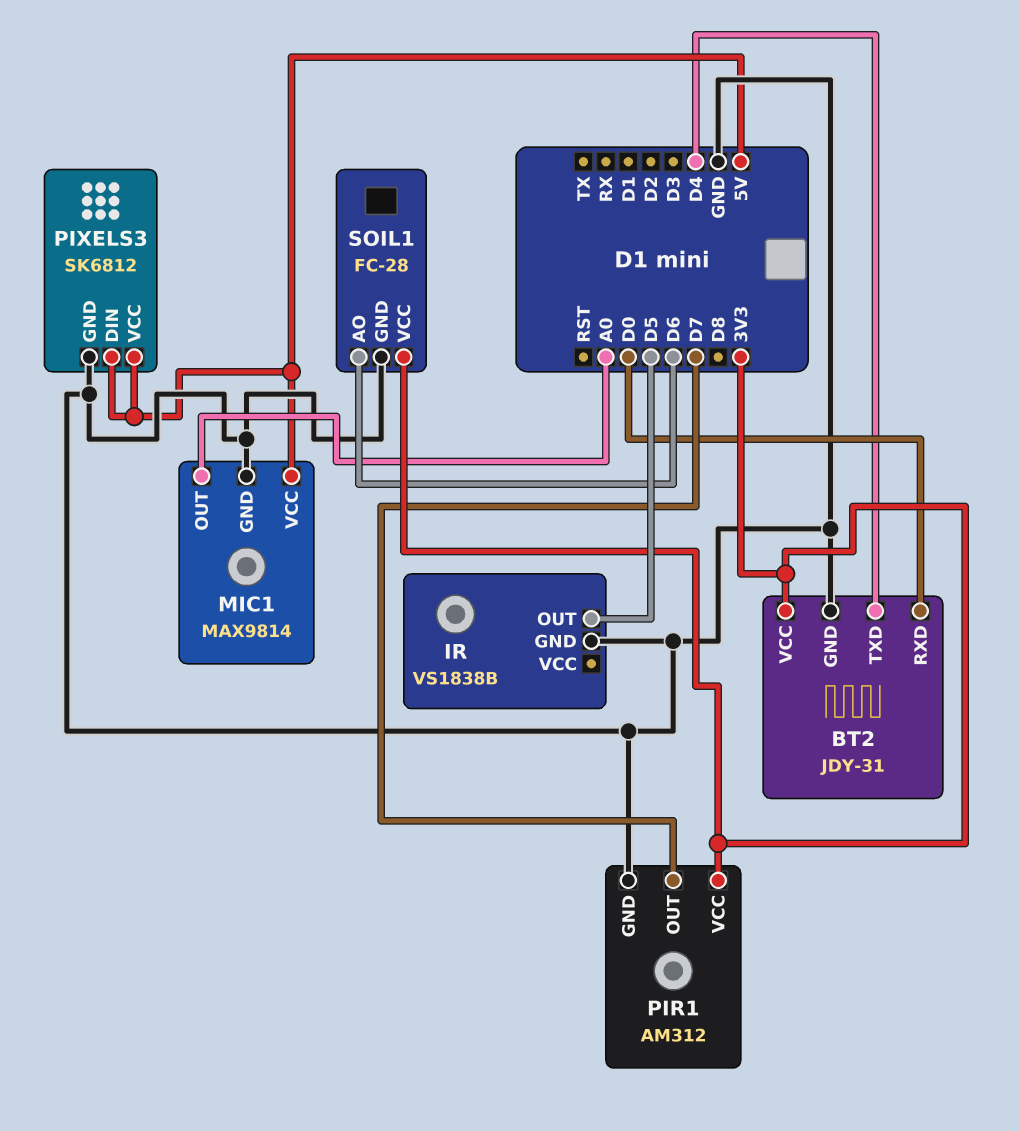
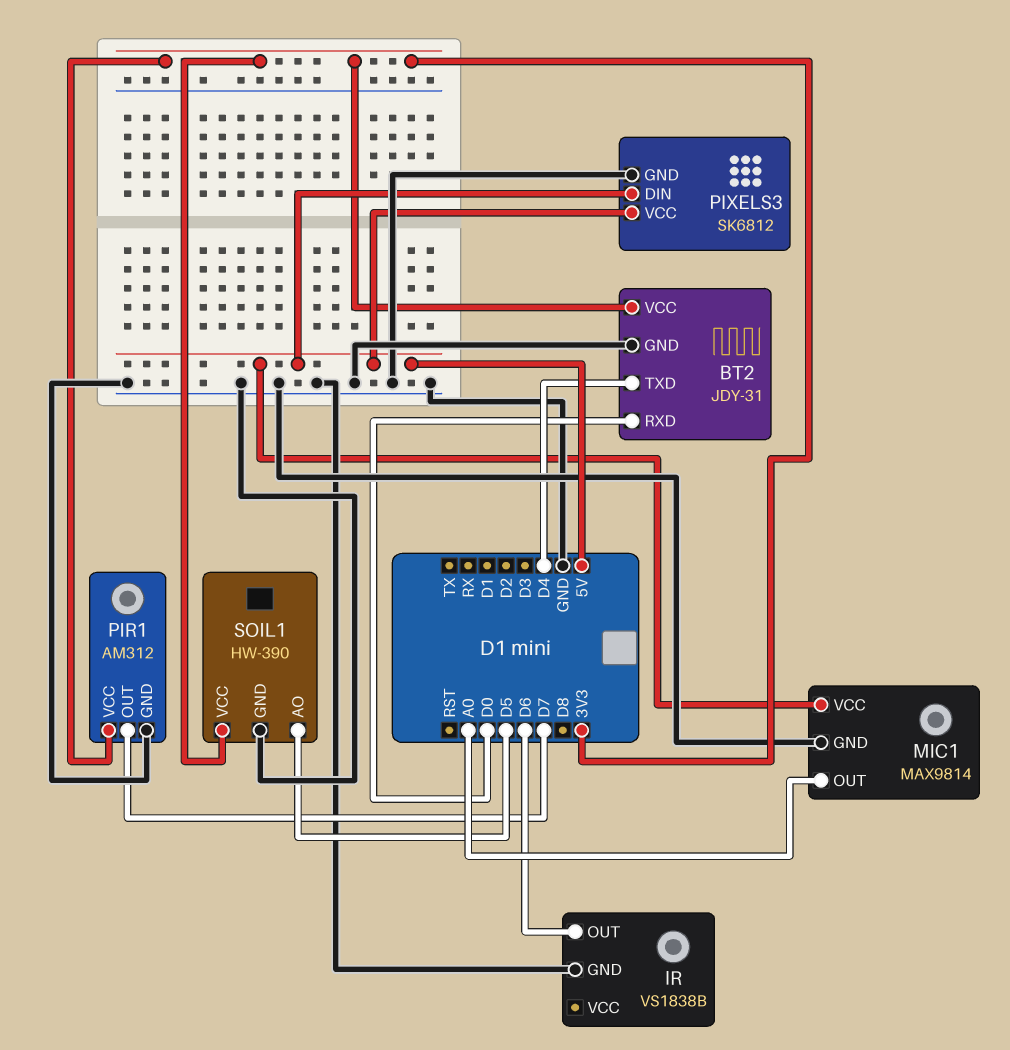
IR pin OUT: D5 -> D6
SOIL1: FC-28 -> HW-390
SOIL1 pin AO: D6 -> D5

